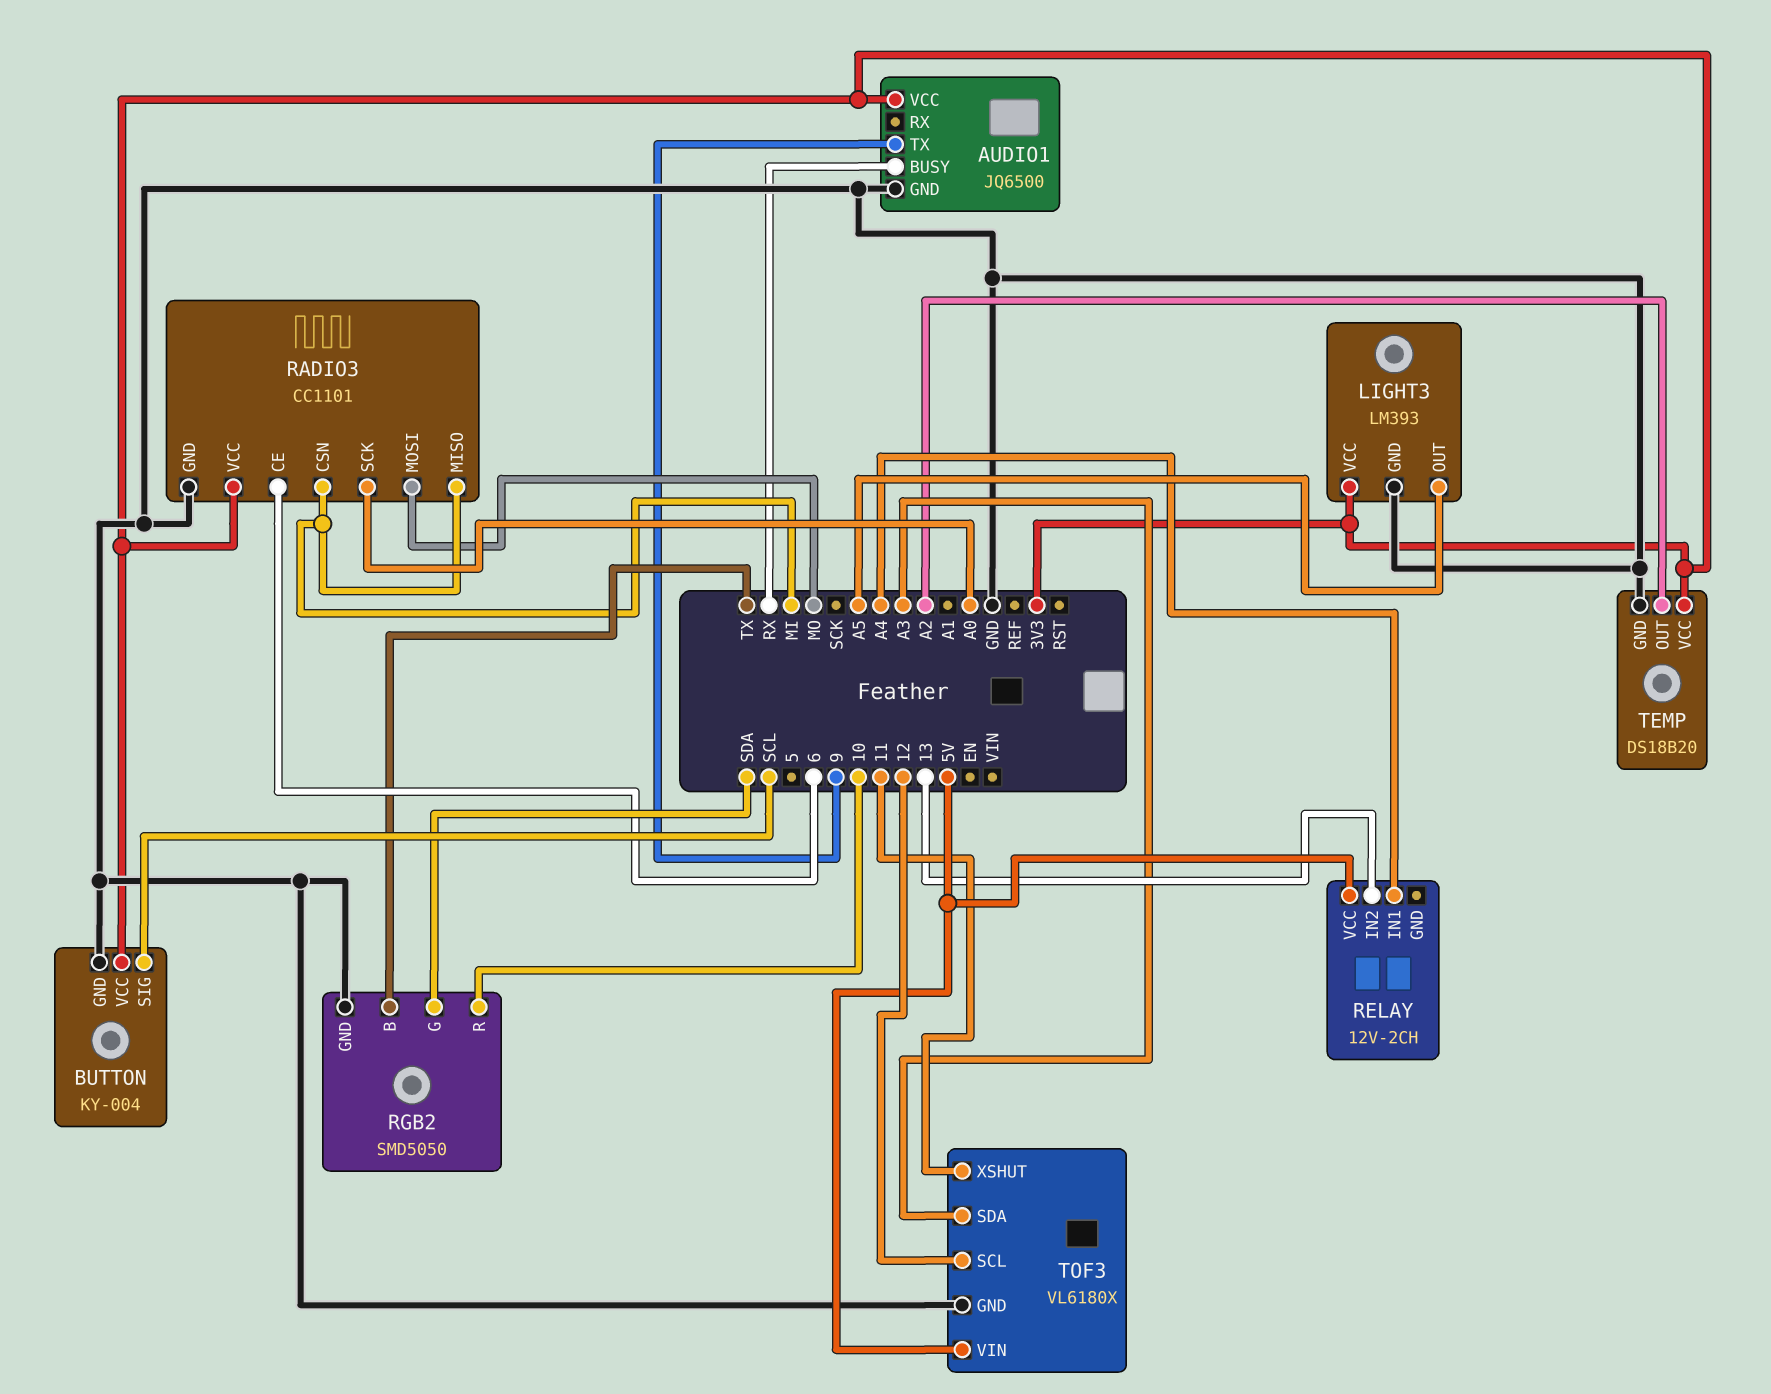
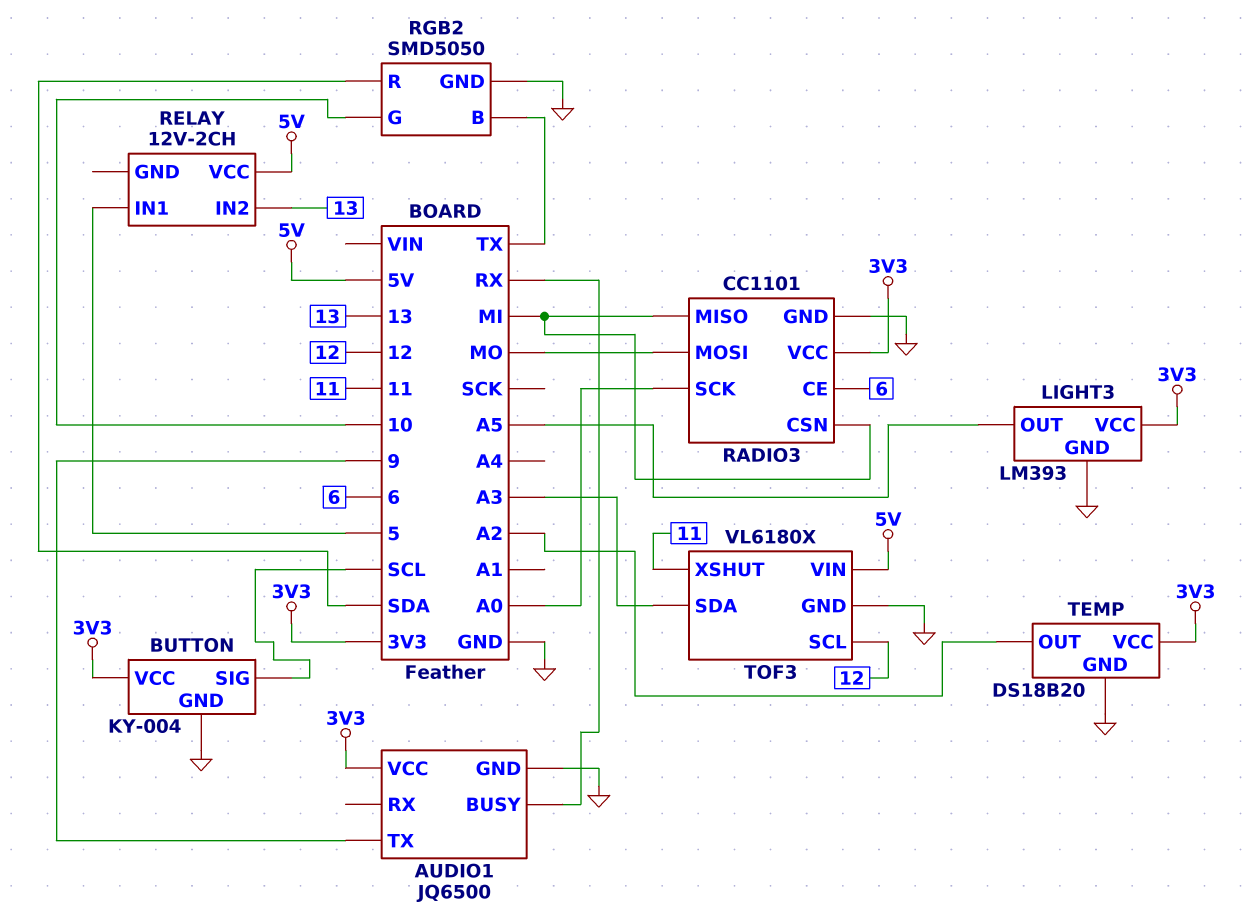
RELAY pin IN1: A4 -> 5
RGB2 pin G: SDA -> 10
RGB2 pin R: 10 -> SDA

